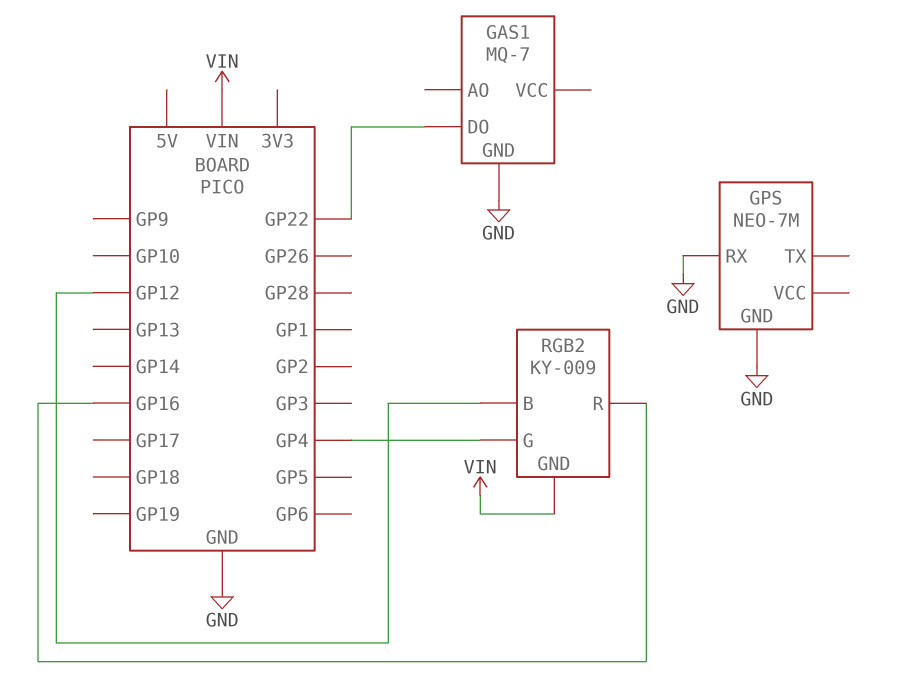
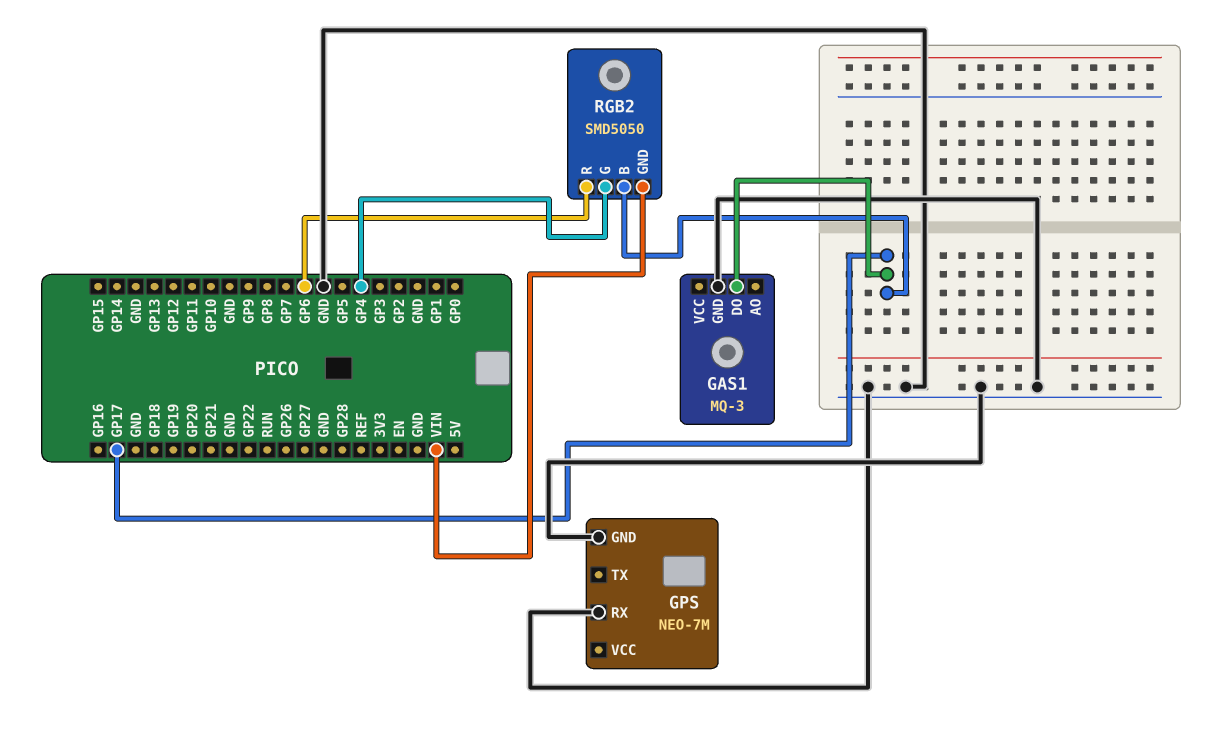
GAS1: MQ-7 -> MQ-3
GAS1 pin DO: GP22 -> GP17
RGB2: KY-009 -> SMD5050
RGB2 pin B: GP12 -> GP17
RGB2 pin R: GP16 -> GP6

